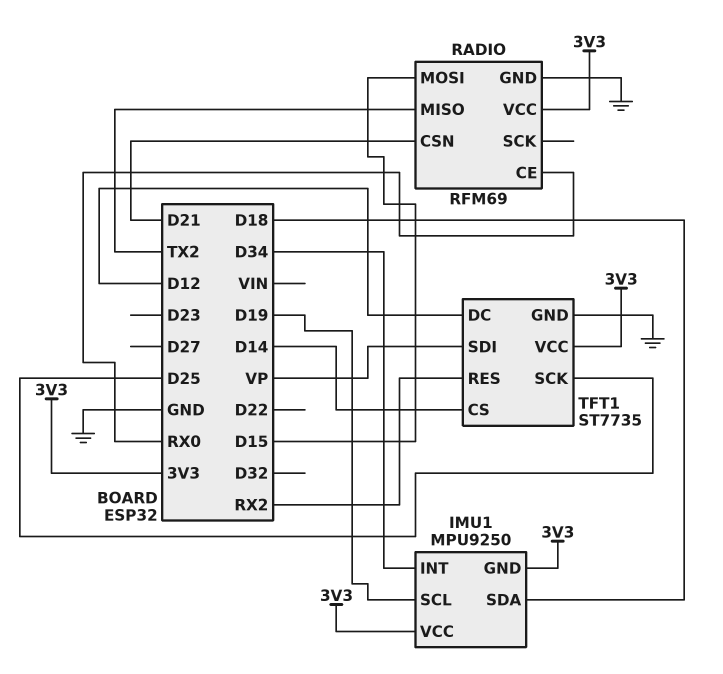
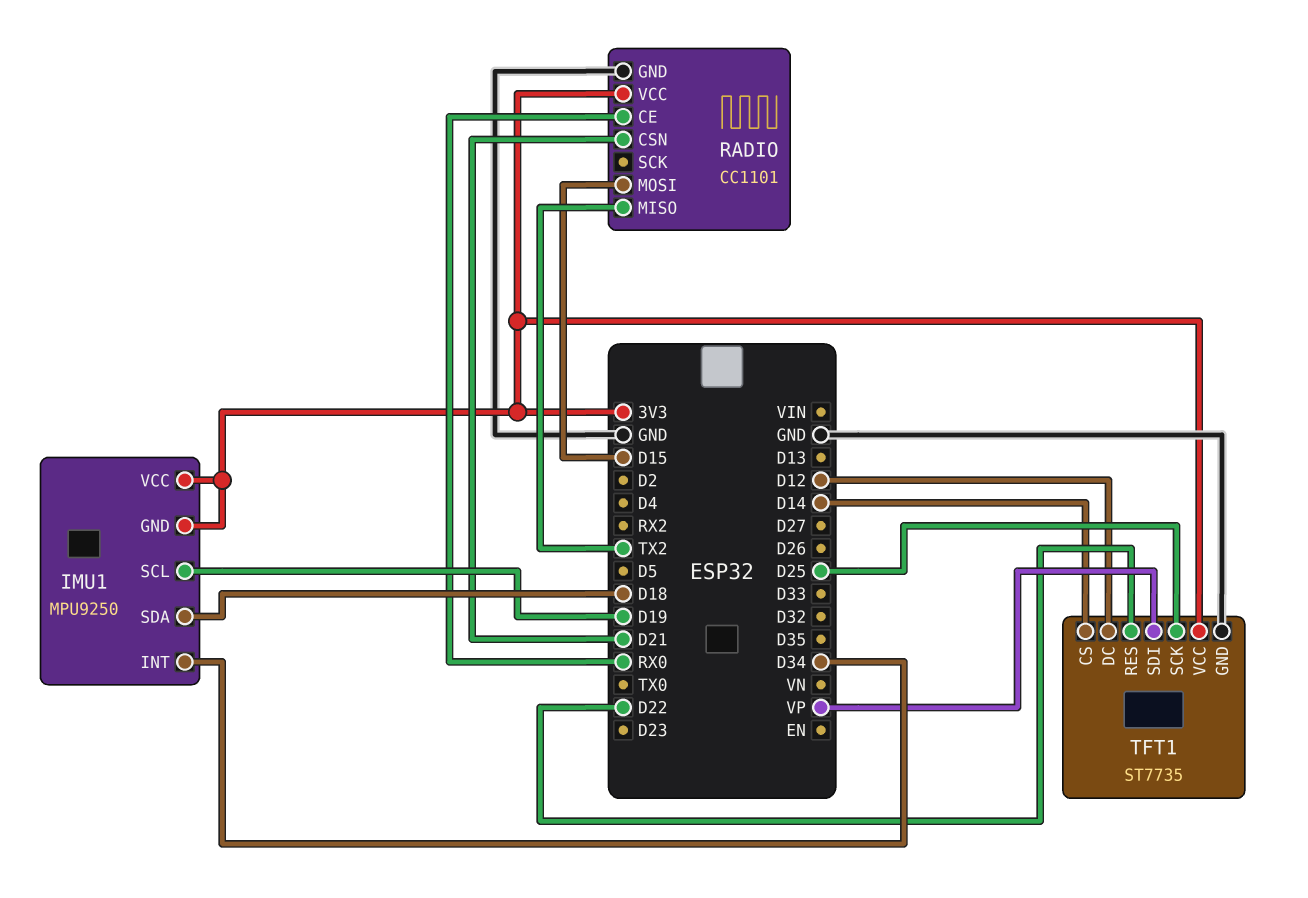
RADIO: RFM69 -> CC1101
TFT1 pin RES: RX2 -> D22

